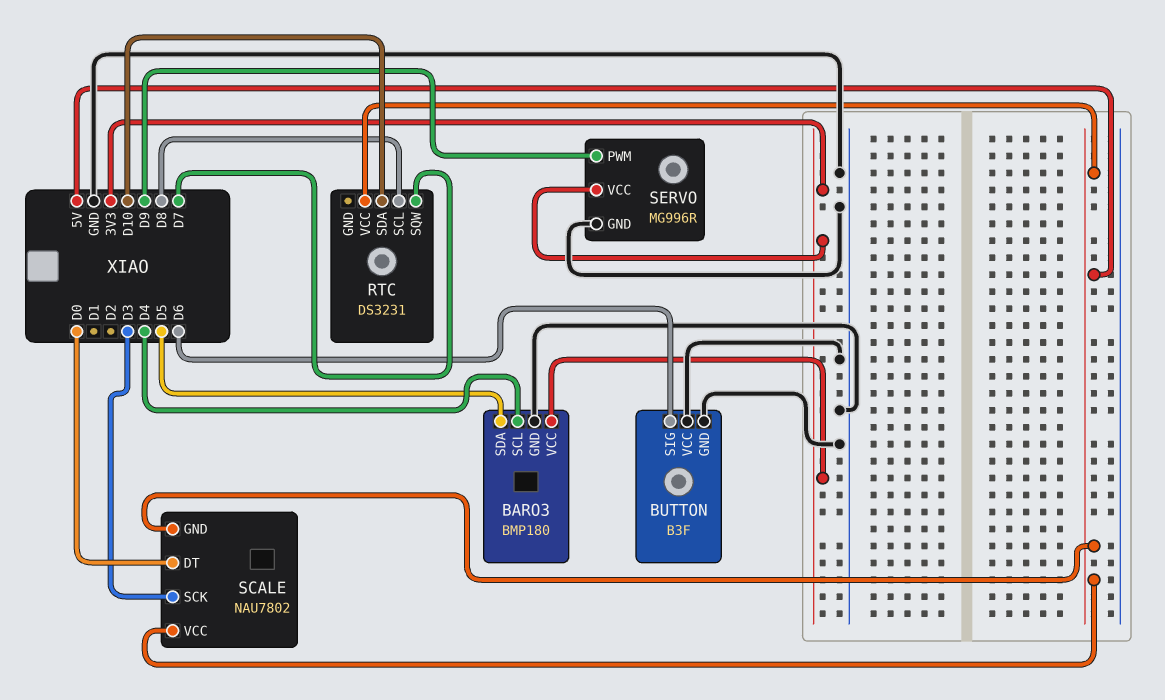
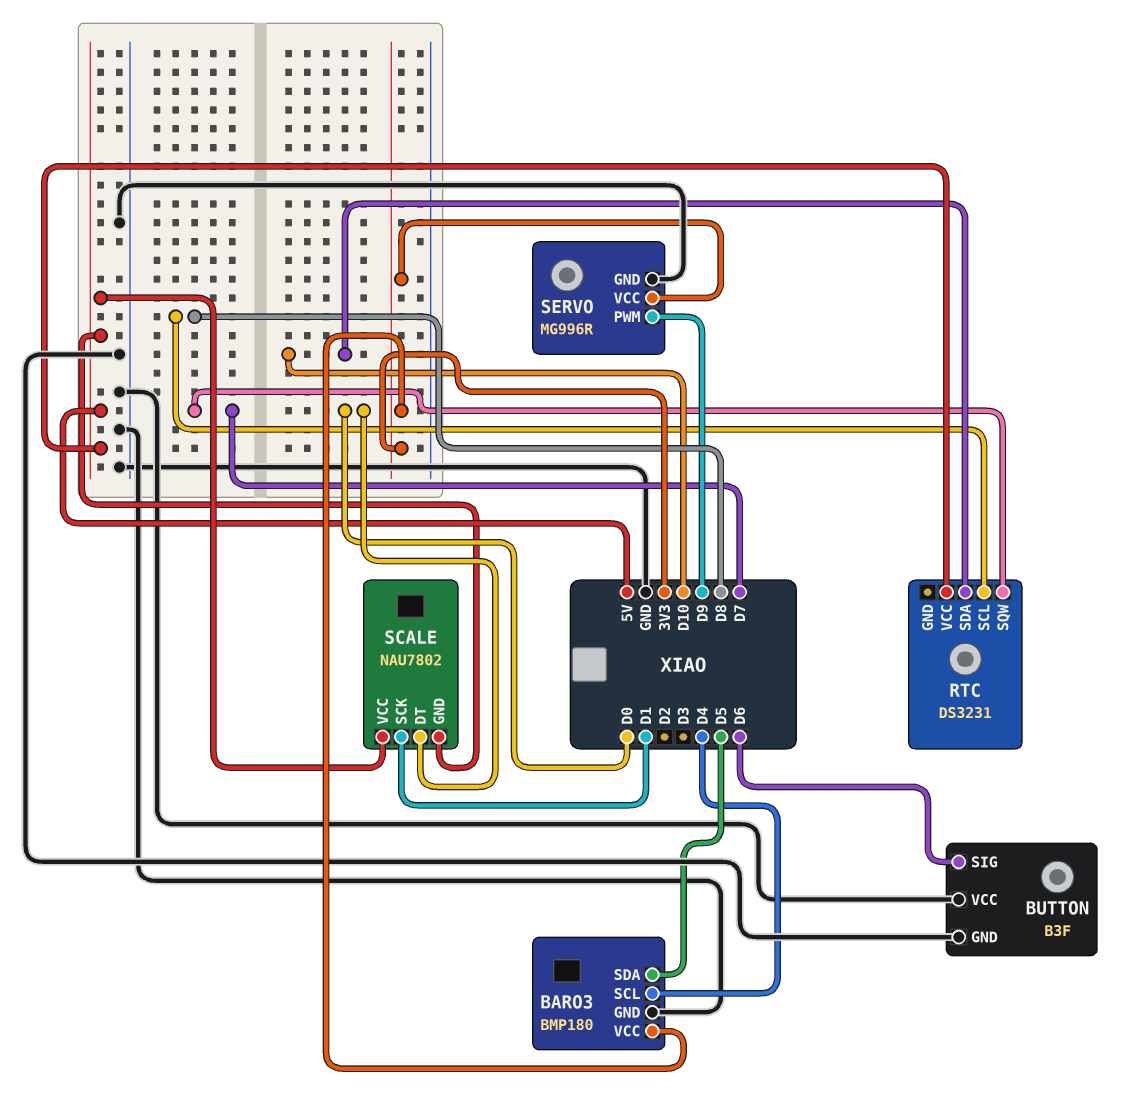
SCALE pin SCK: D3 -> D1

